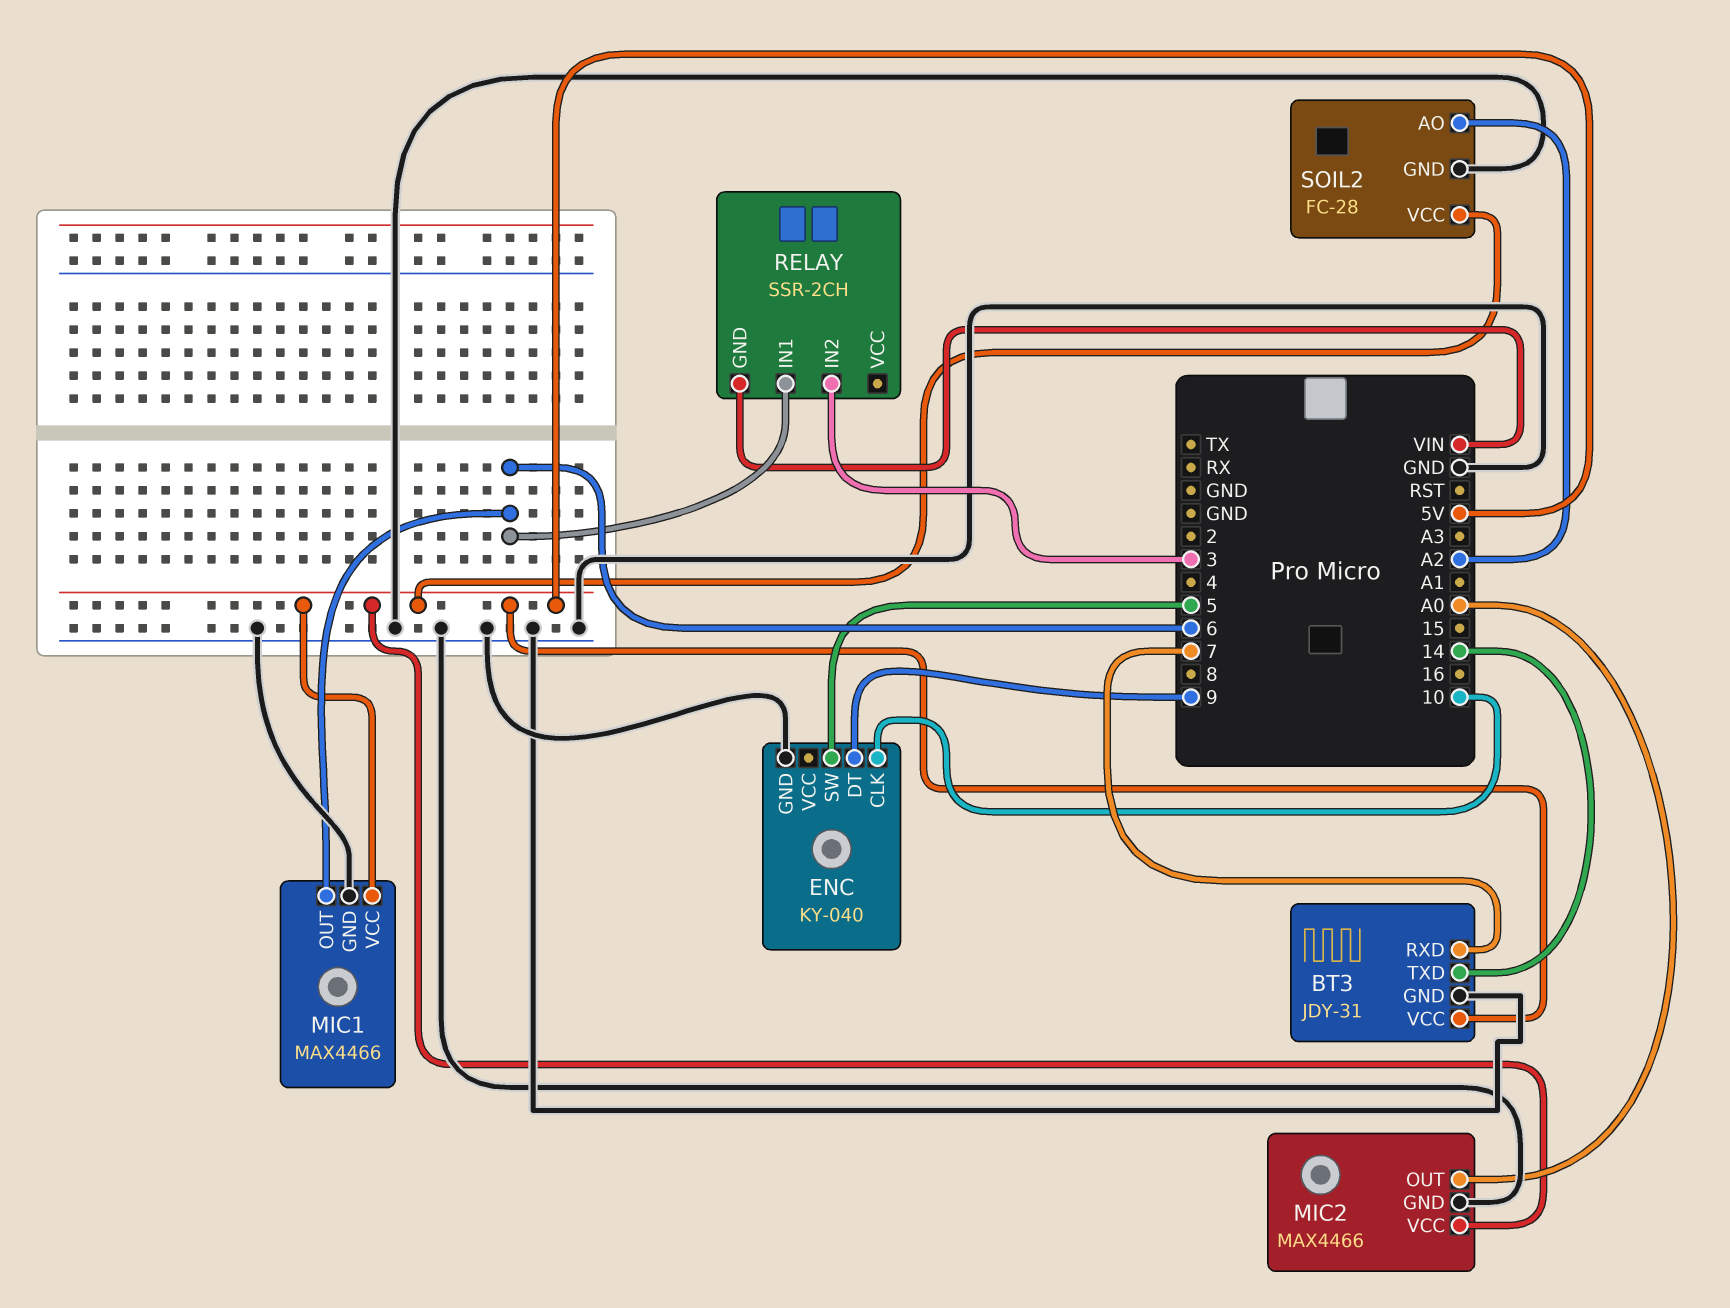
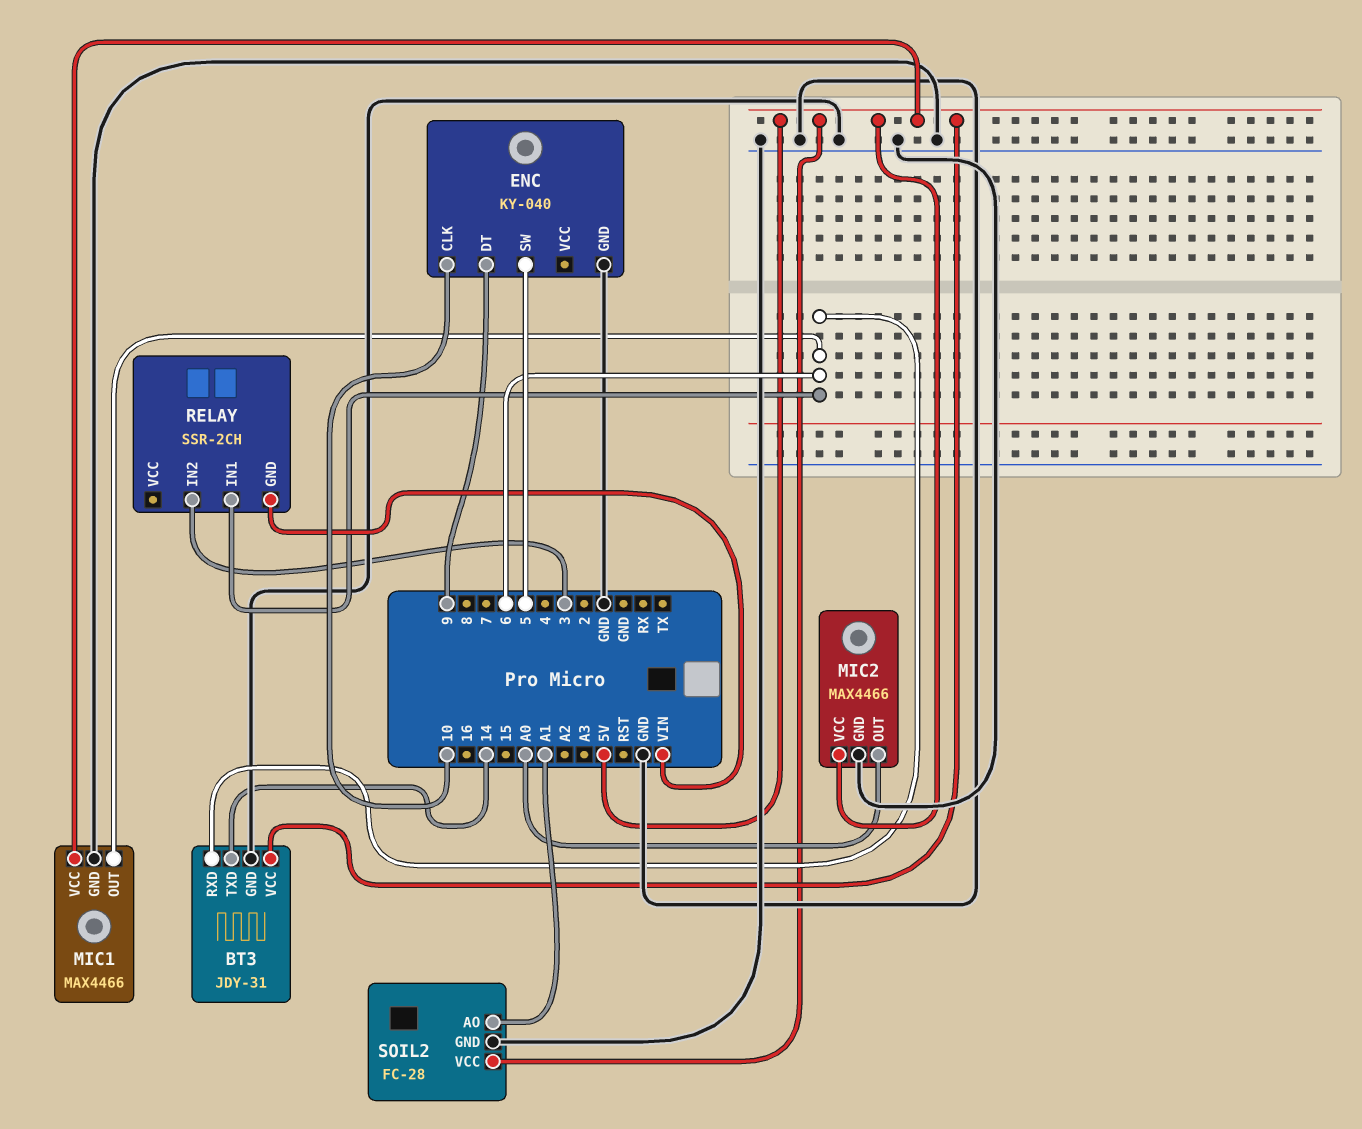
BT3 pin RXD: 7 -> 6
SOIL2 pin AO: A2 -> A1

